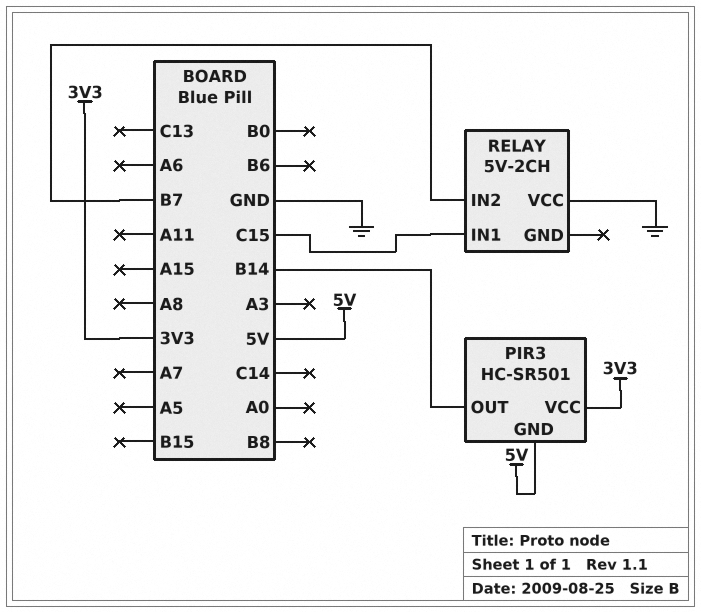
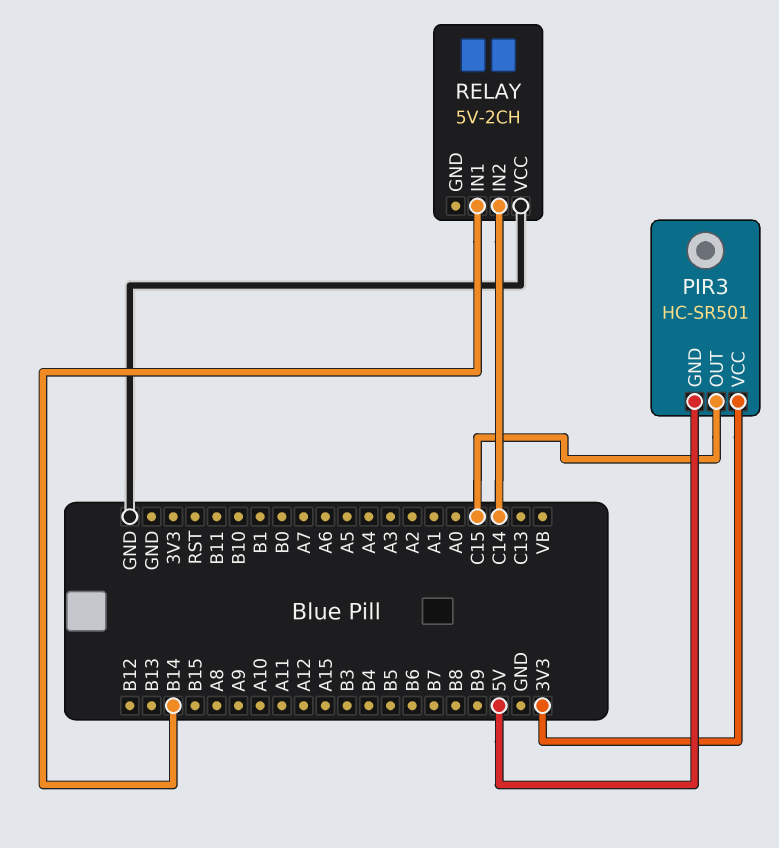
PIR3 pin OUT: B14 -> C15
RELAY pin IN1: C15 -> B14
RELAY pin IN2: B7 -> C14

